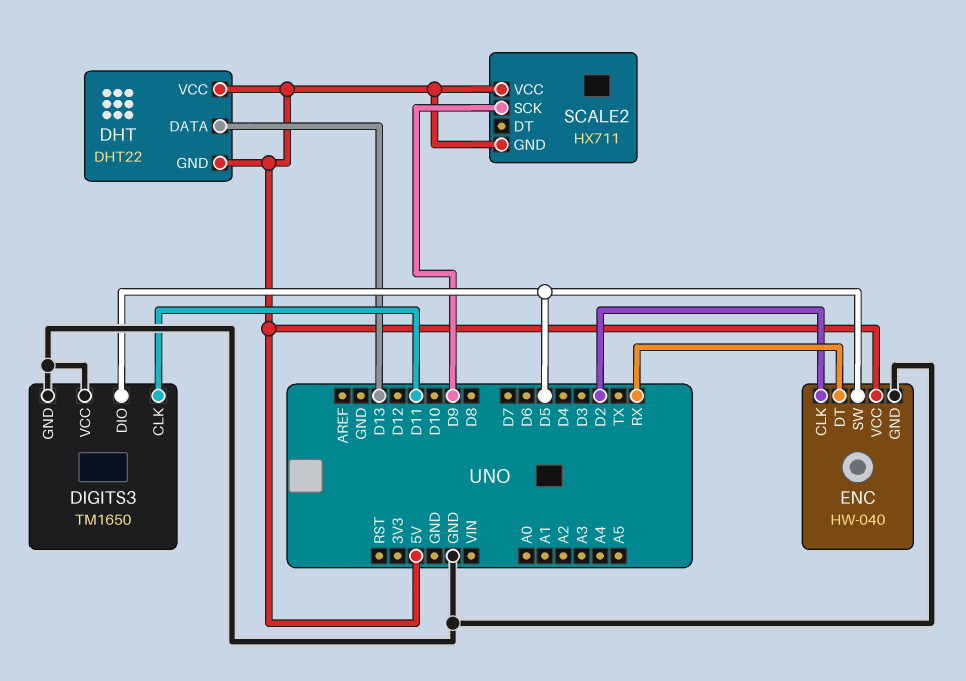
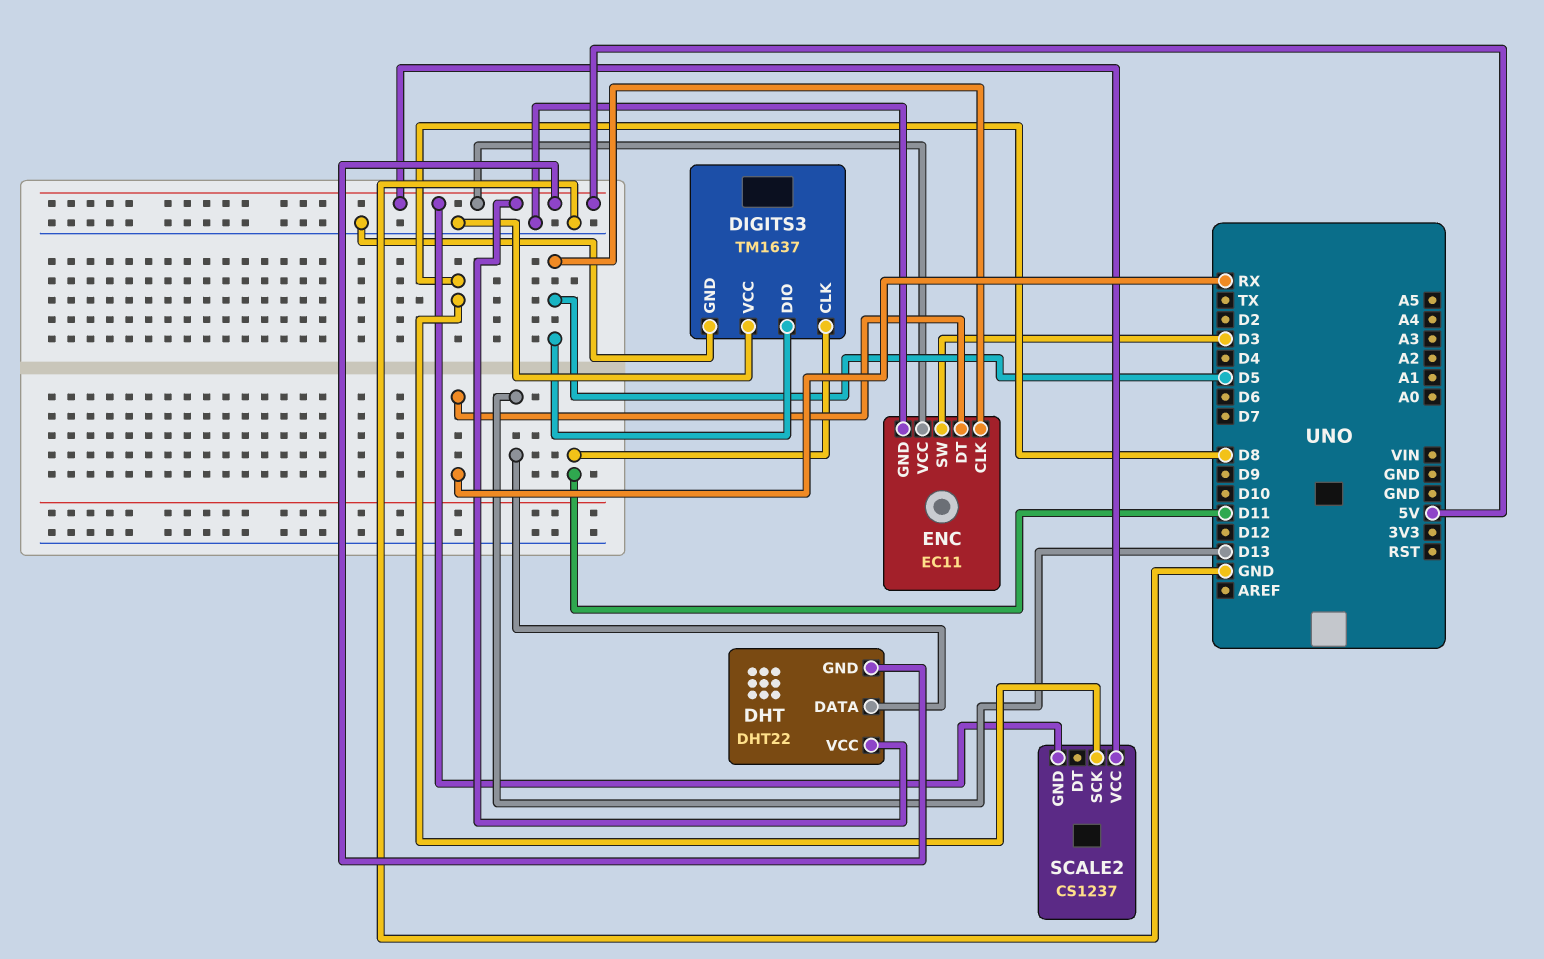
DIGITS3: TM1650 -> TM1637
ENC: HW-040 -> EC11
ENC pin CLK: D2 -> D5
ENC pin SW: D5 -> D3
SCALE2: HX711 -> CS1237
SCALE2 pin SCK: D9 -> D8

